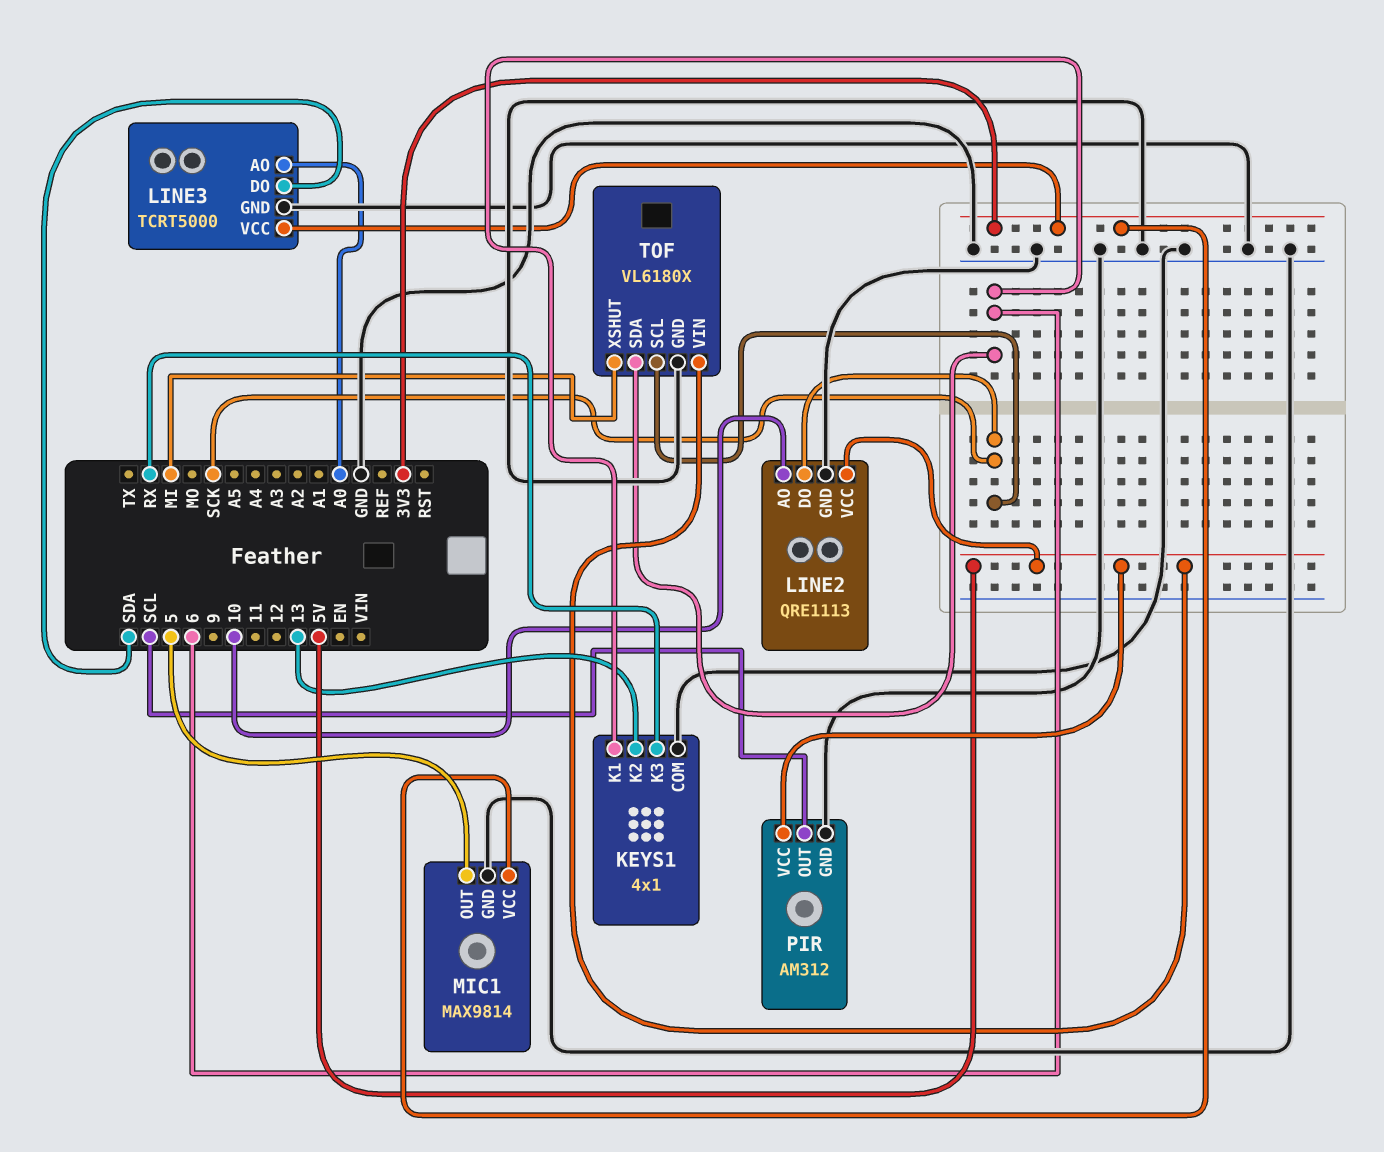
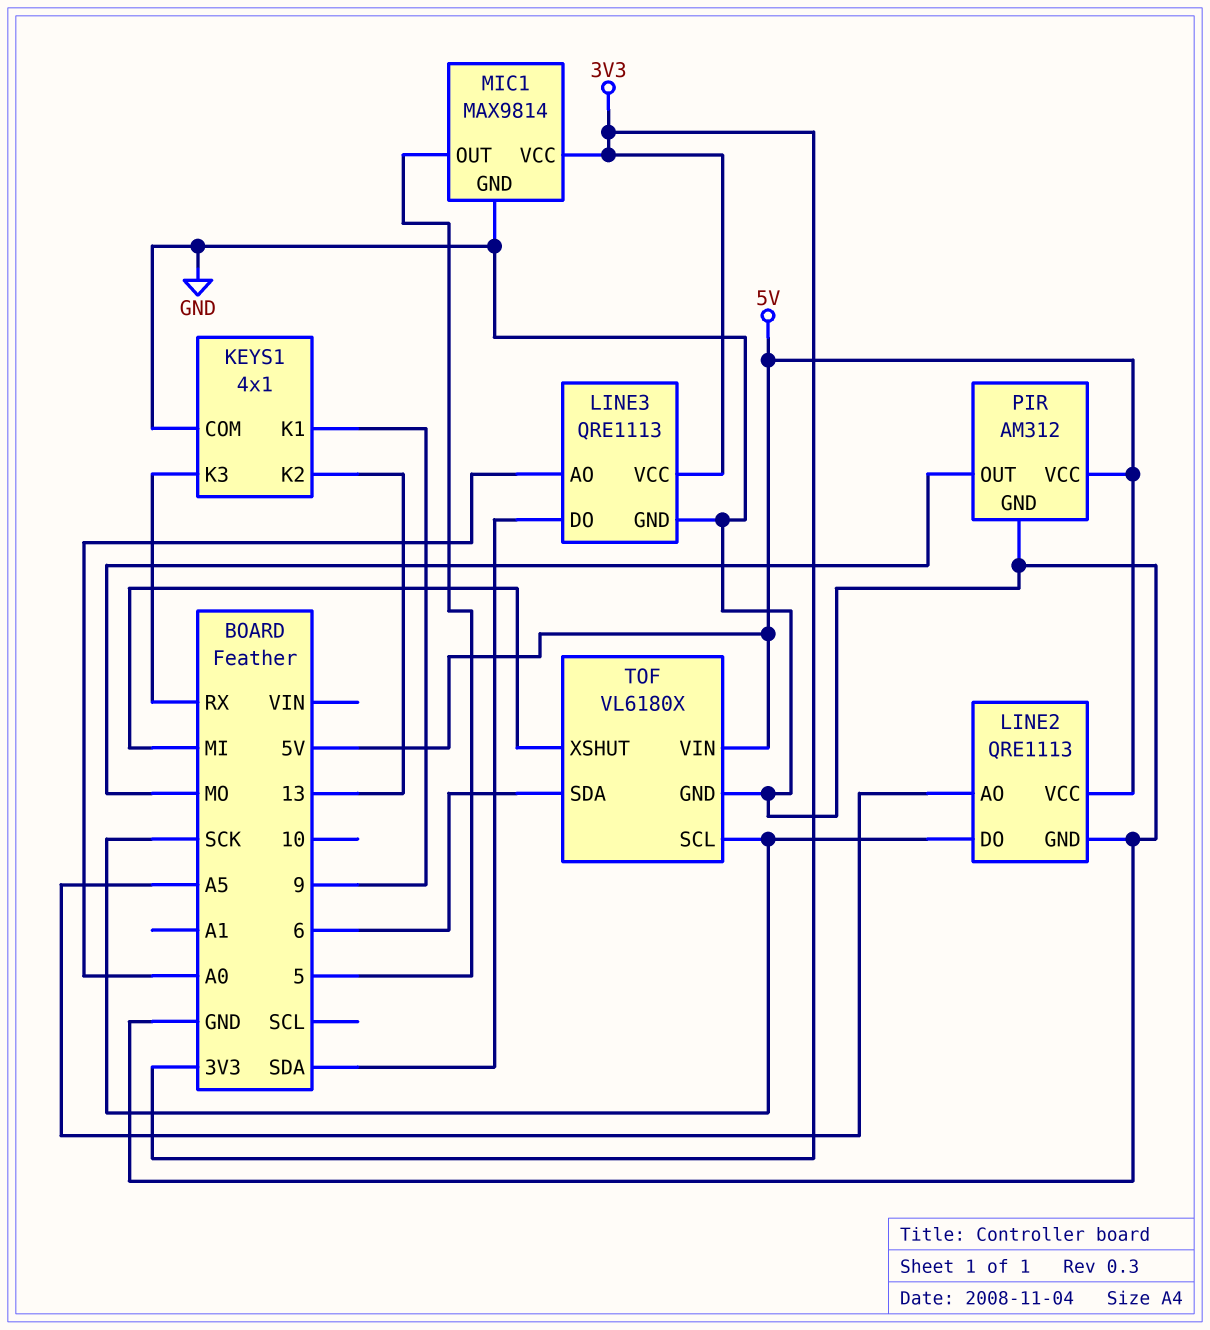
KEYS1 pin K1: 6 -> 9
LINE2 pin AO: 10 -> A5
LINE3: TCRT5000 -> QRE1113
PIR pin OUT: SCL -> MO

